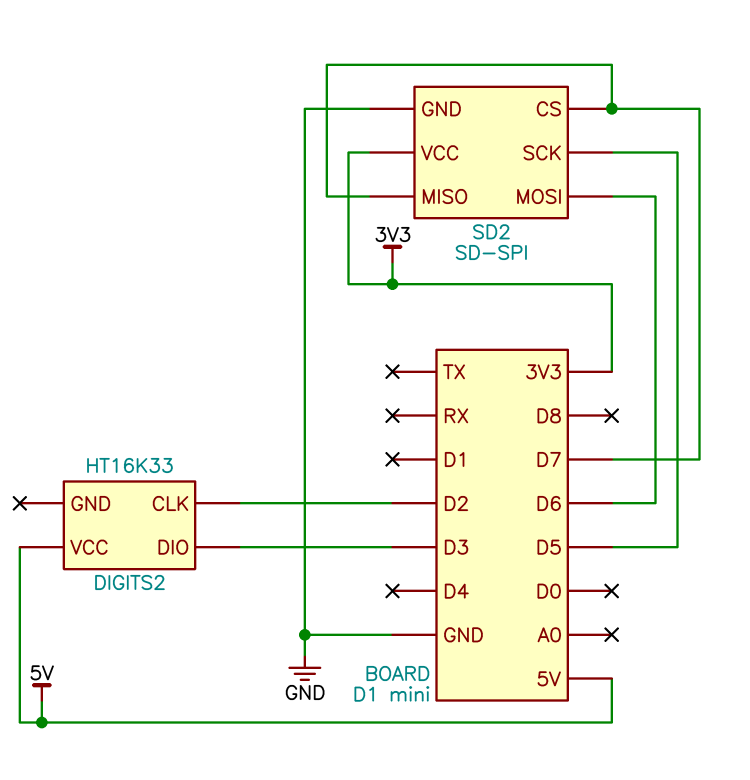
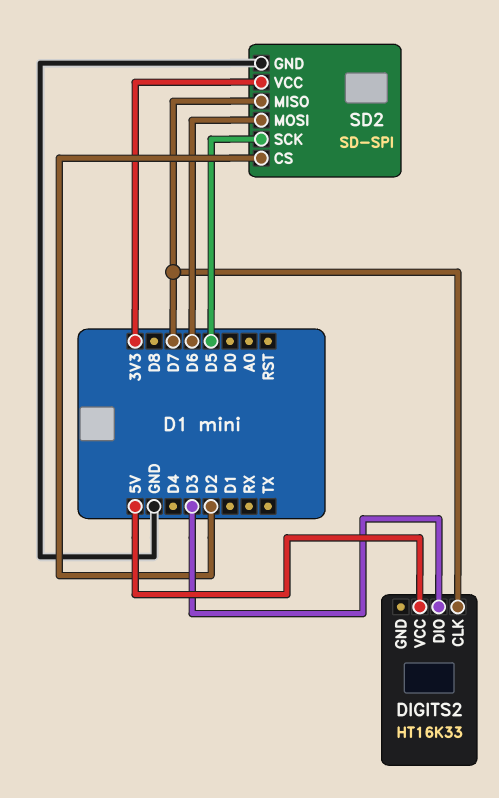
DIGITS2 pin CLK: D2 -> D7
SD2 pin CS: D7 -> D2

